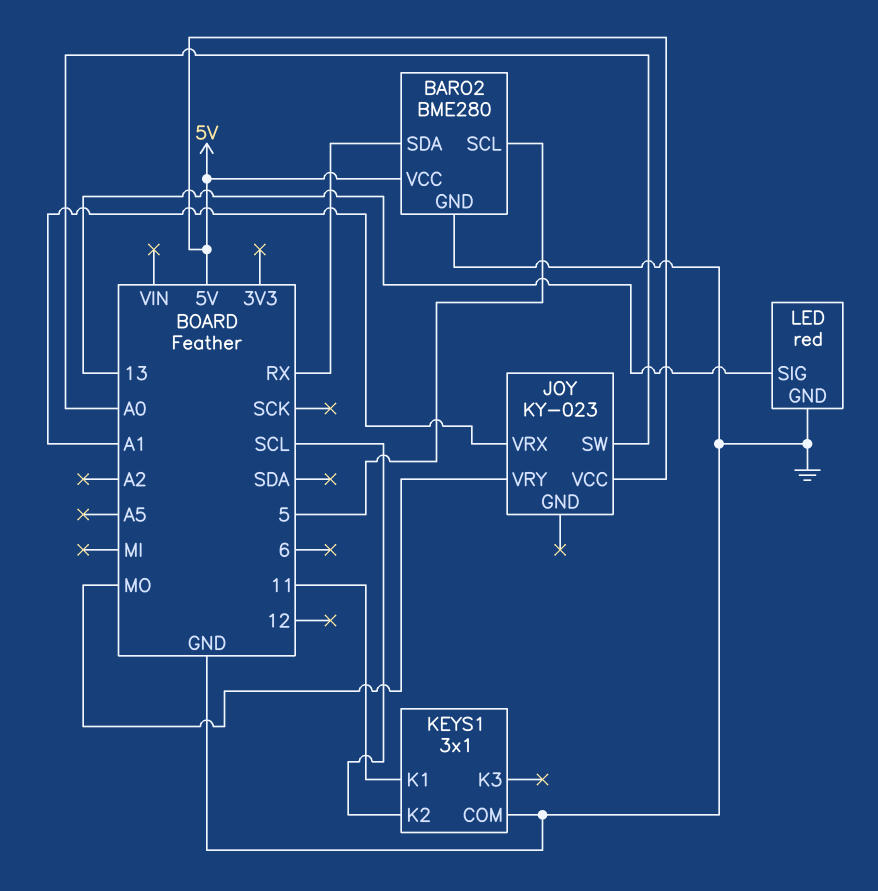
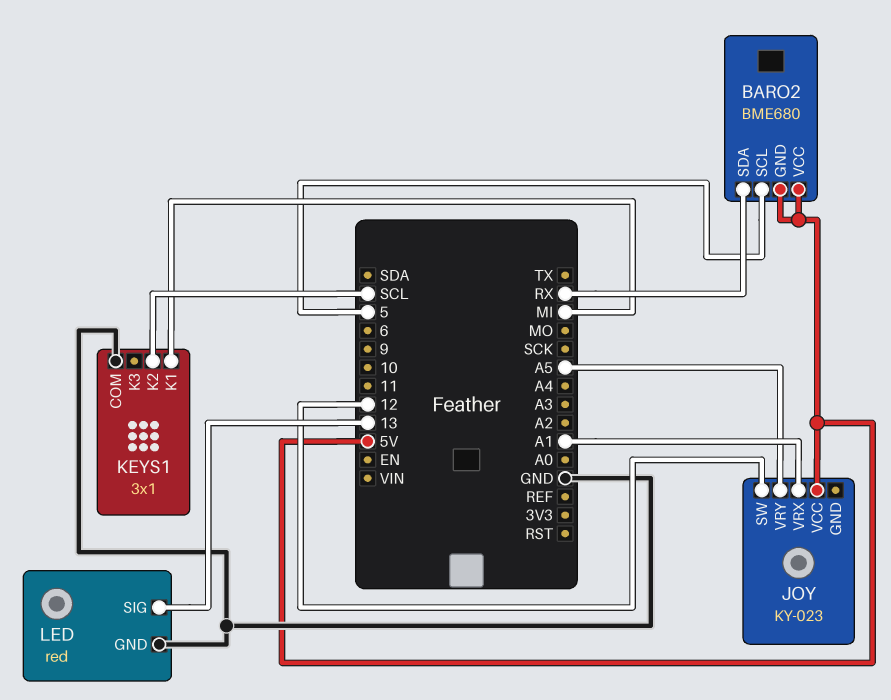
BARO2: BME280 -> BME680
BARO2 pin GND: GND -> 5V
JOY pin SW: A0 -> 12
JOY pin VRY: MO -> A5
KEYS1 pin K1: 11 -> MI

